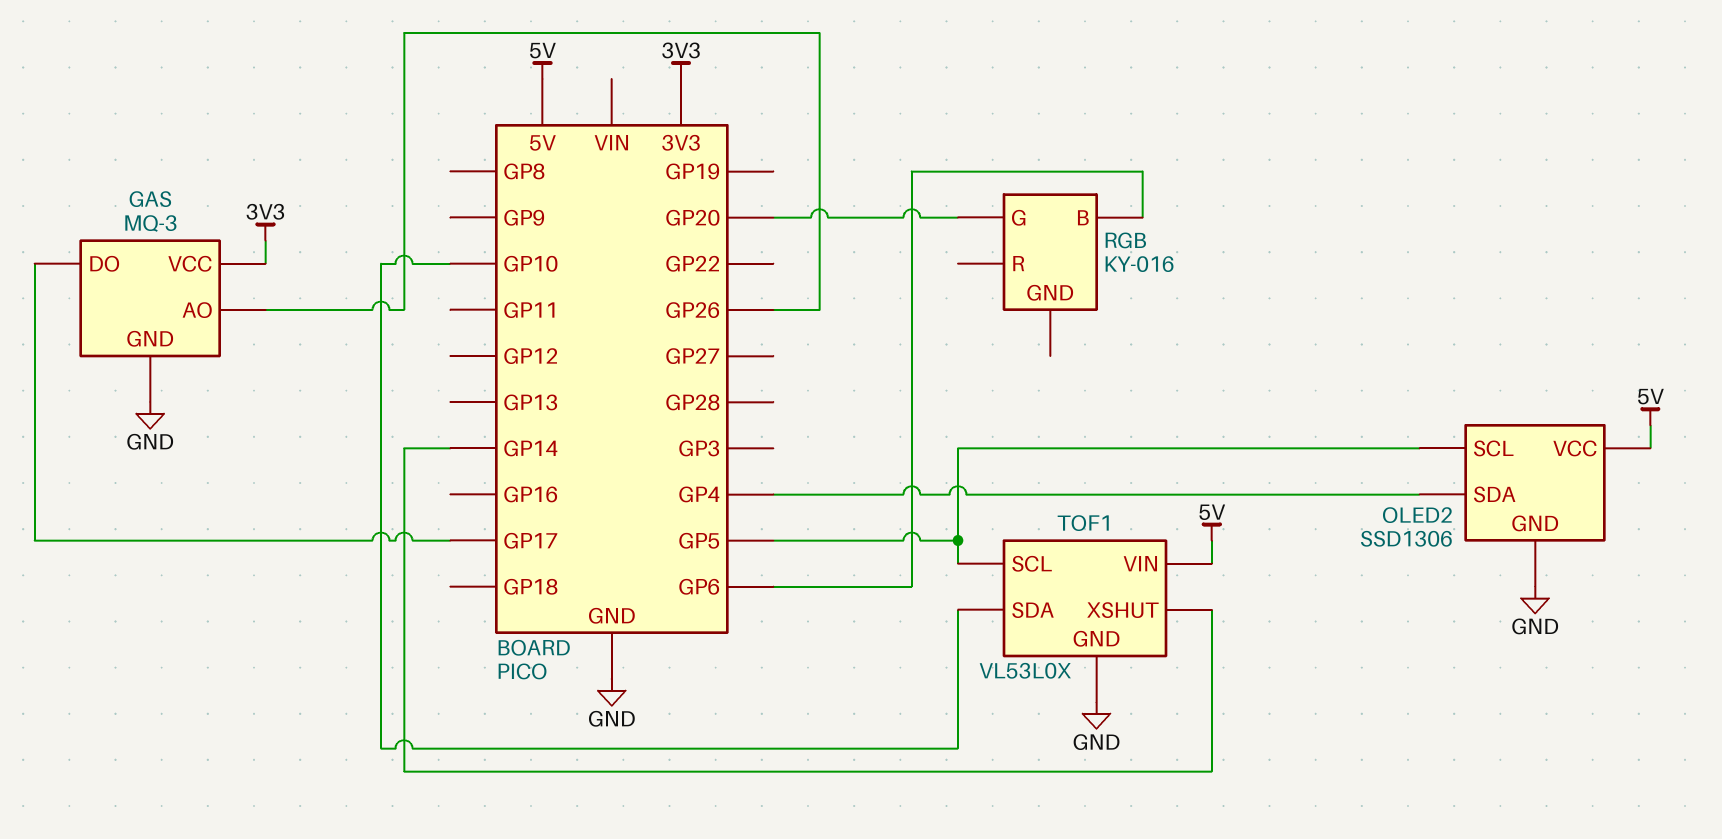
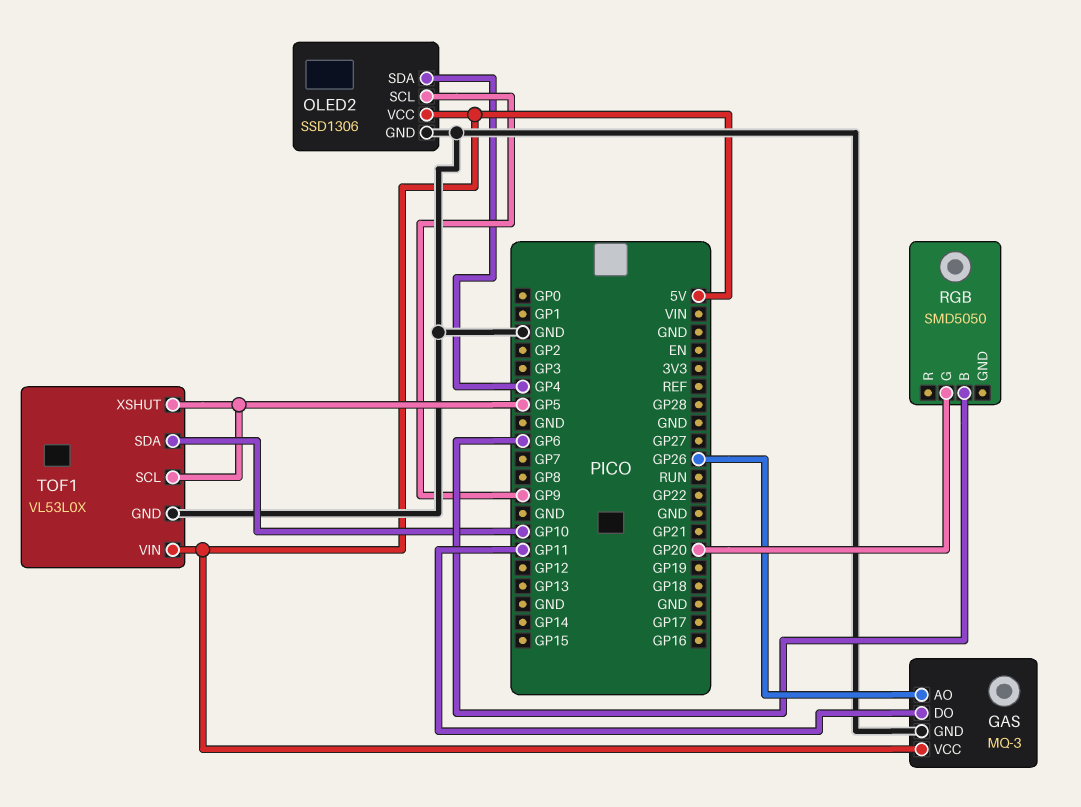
GAS pin DO: GP17 -> GP11
GAS pin VCC: 3V3 -> 5V
OLED2 pin SCL: GP5 -> GP9
RGB: KY-016 -> SMD5050
TOF1 pin XSHUT: GP14 -> GP5

